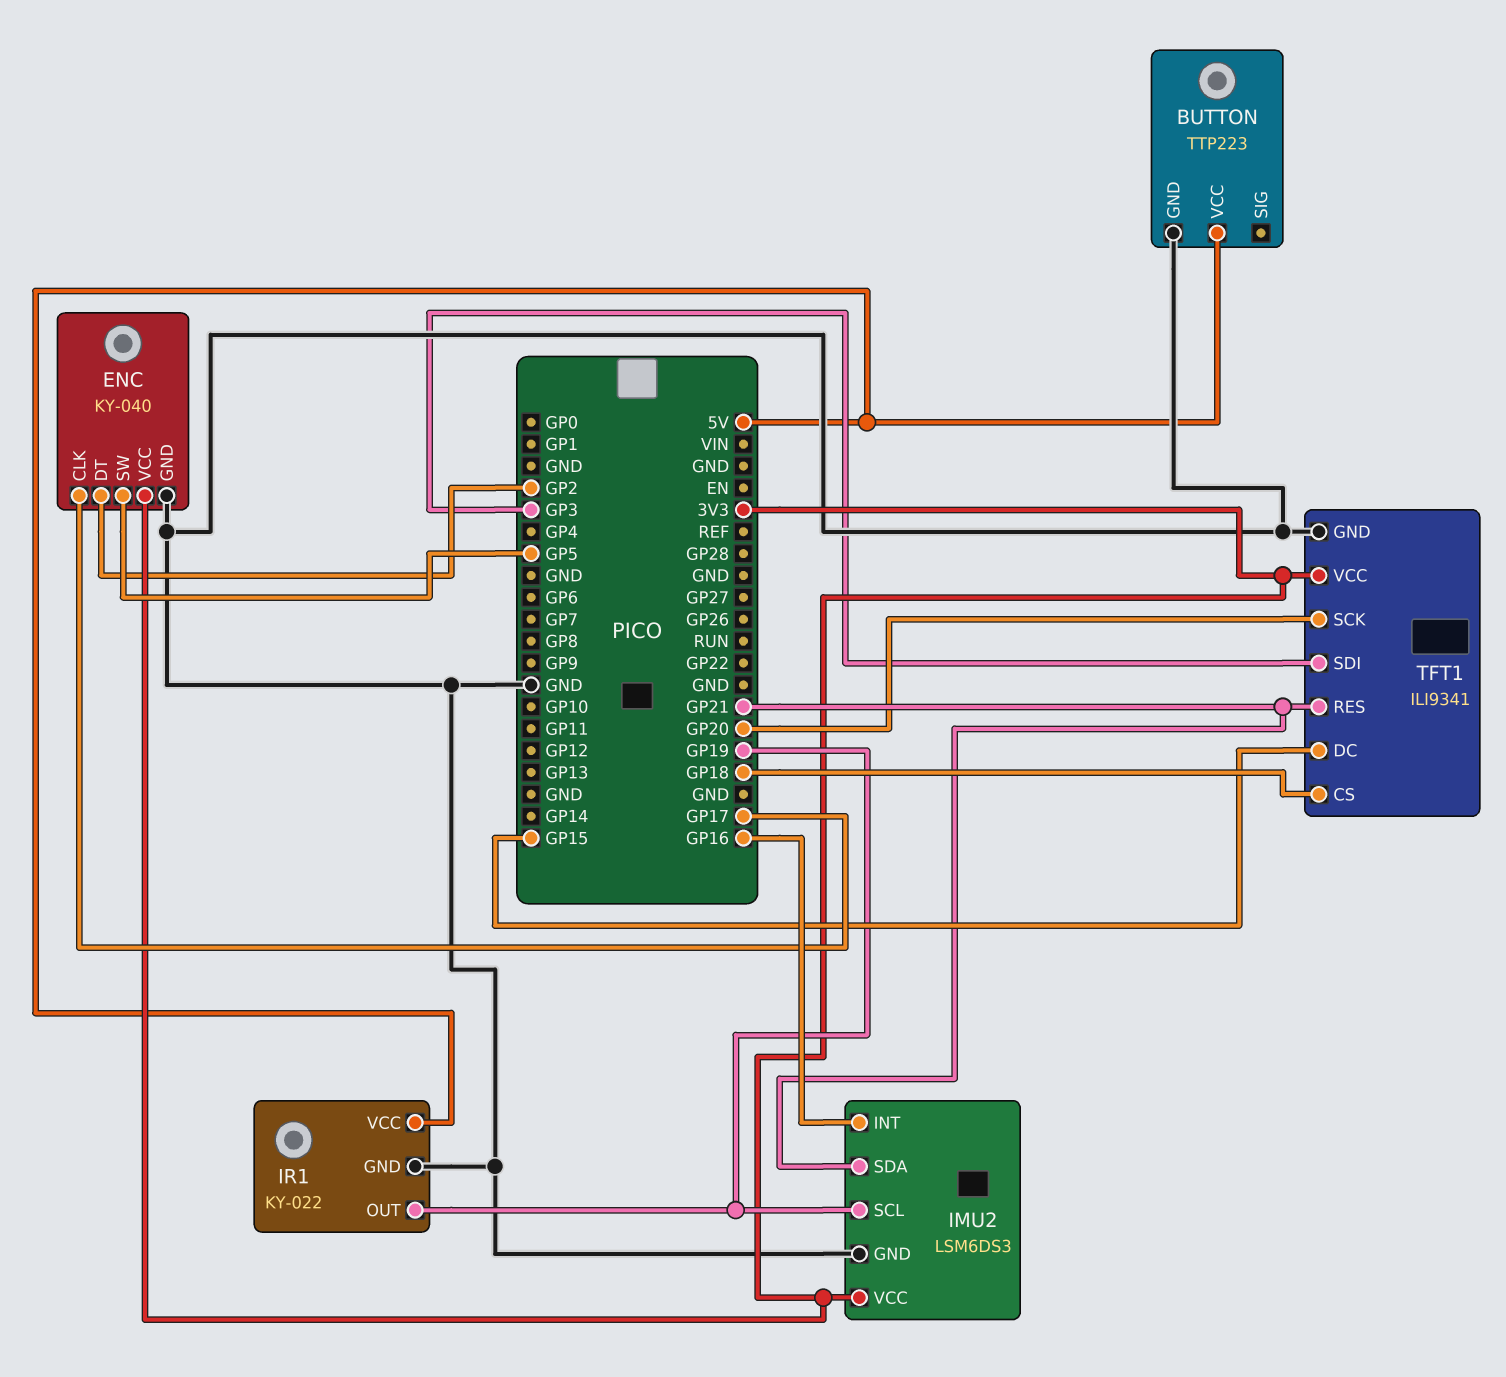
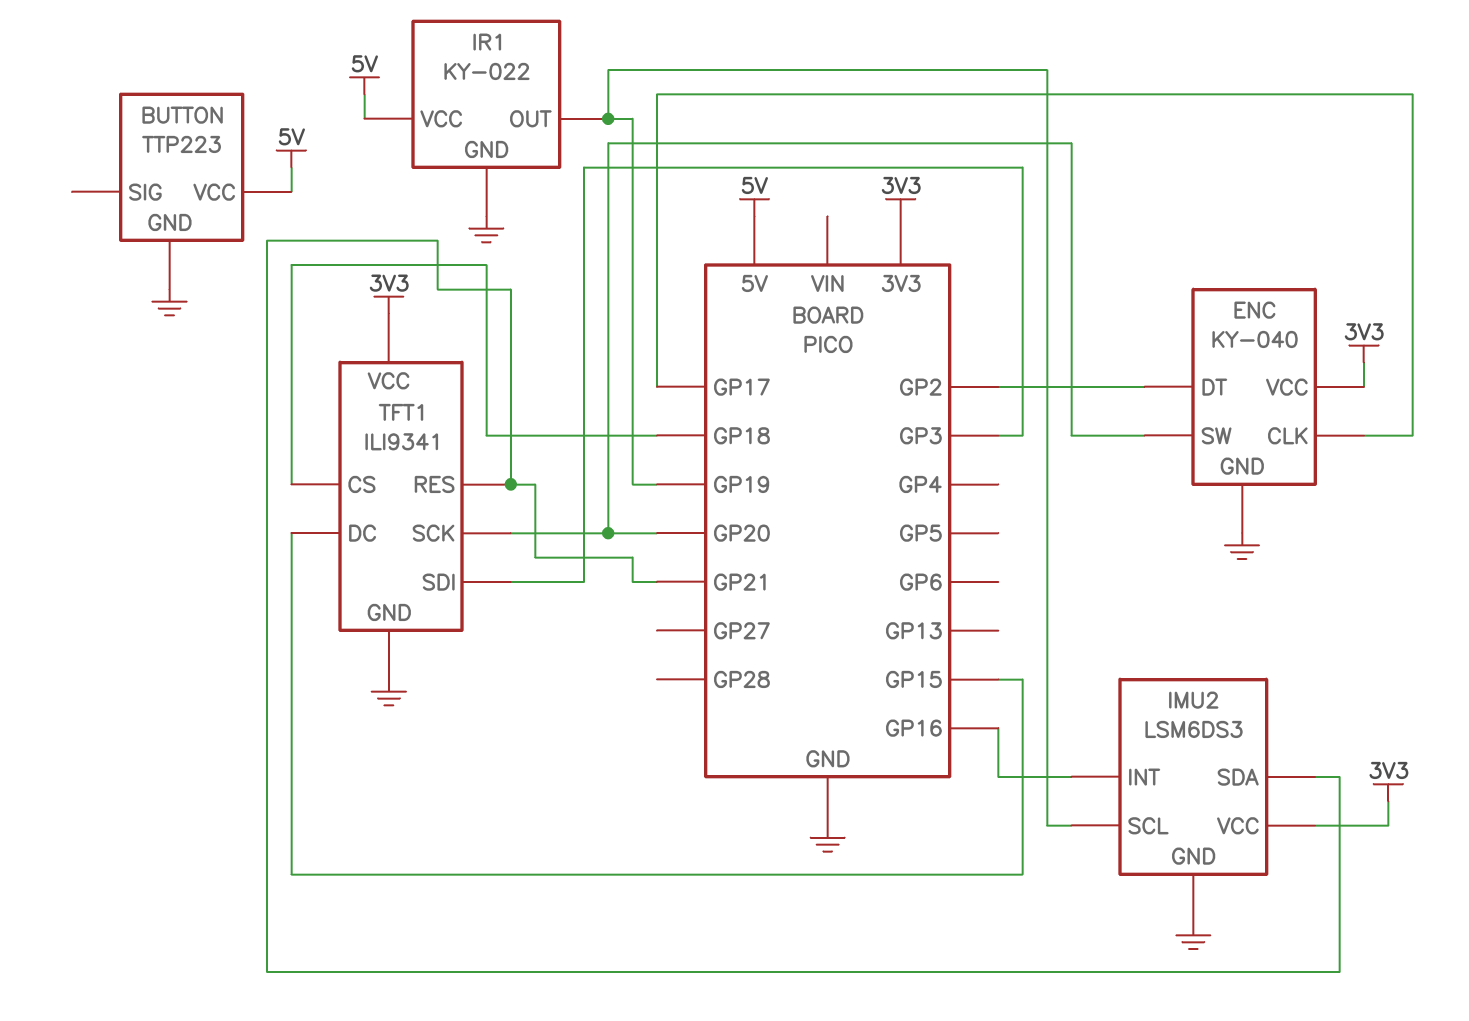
ENC pin SW: GP5 -> GP20

